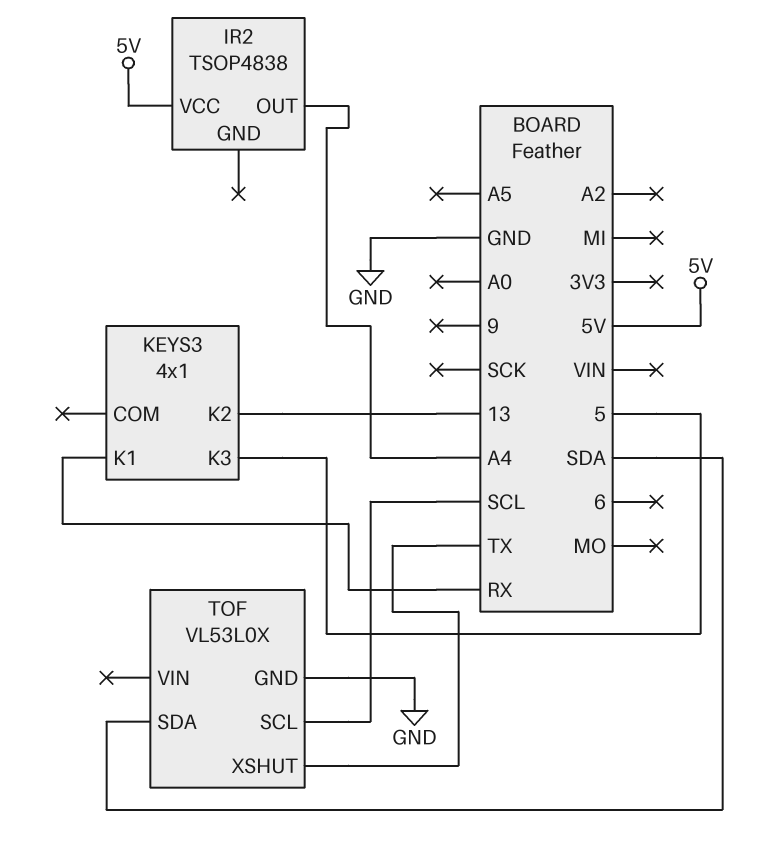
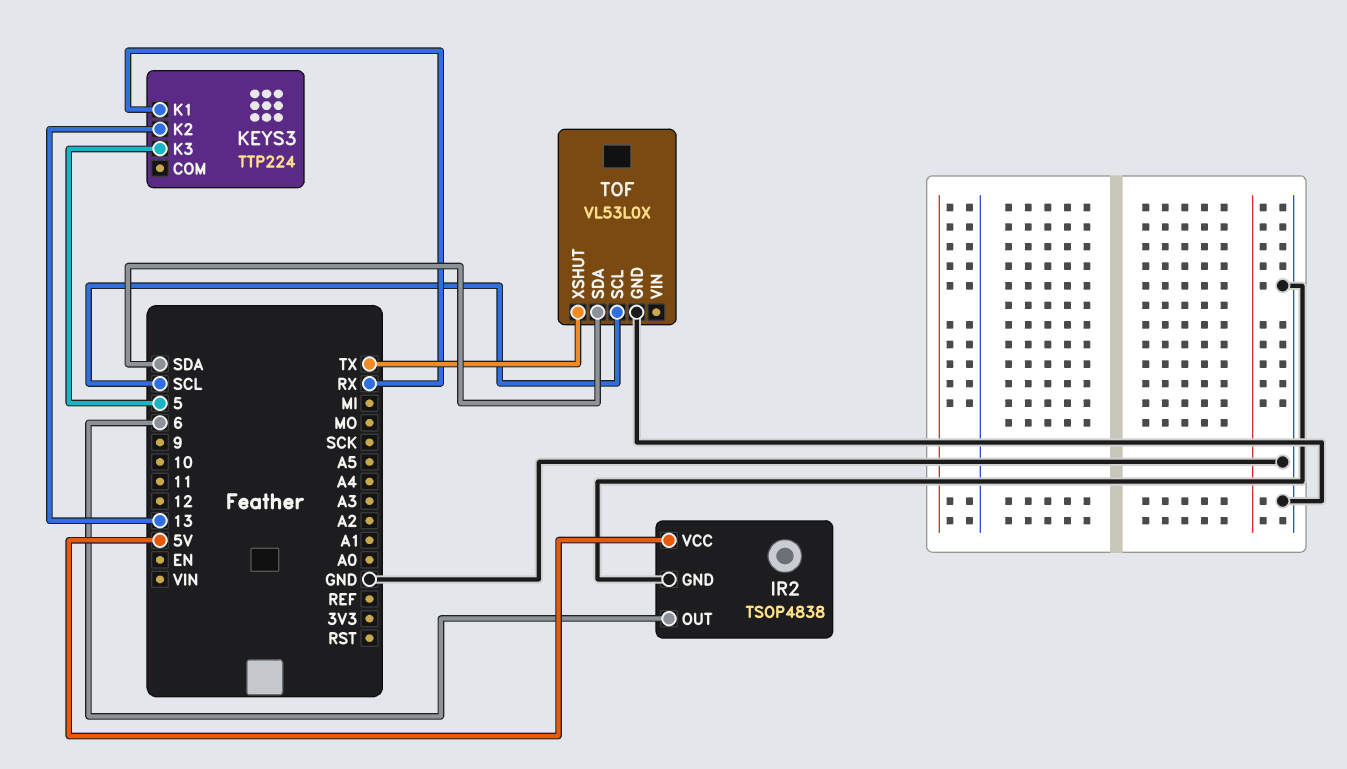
IR2 pin GND: none -> GND
IR2 pin OUT: A4 -> 6
KEYS3: 4x1 -> TTP224

